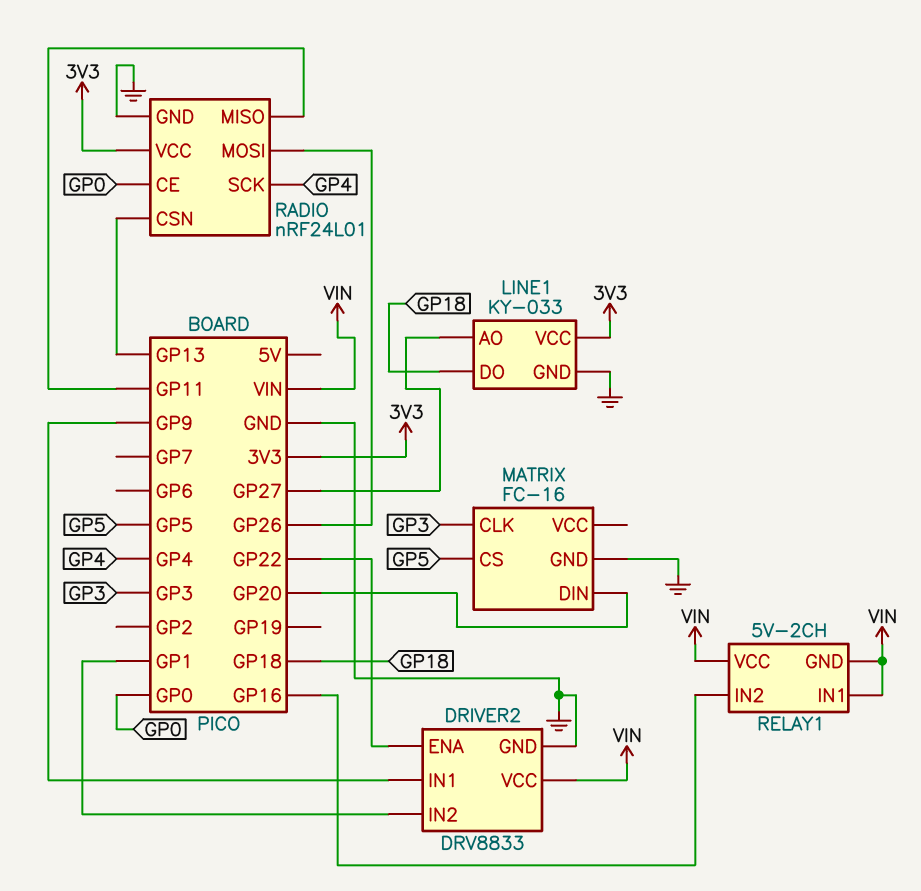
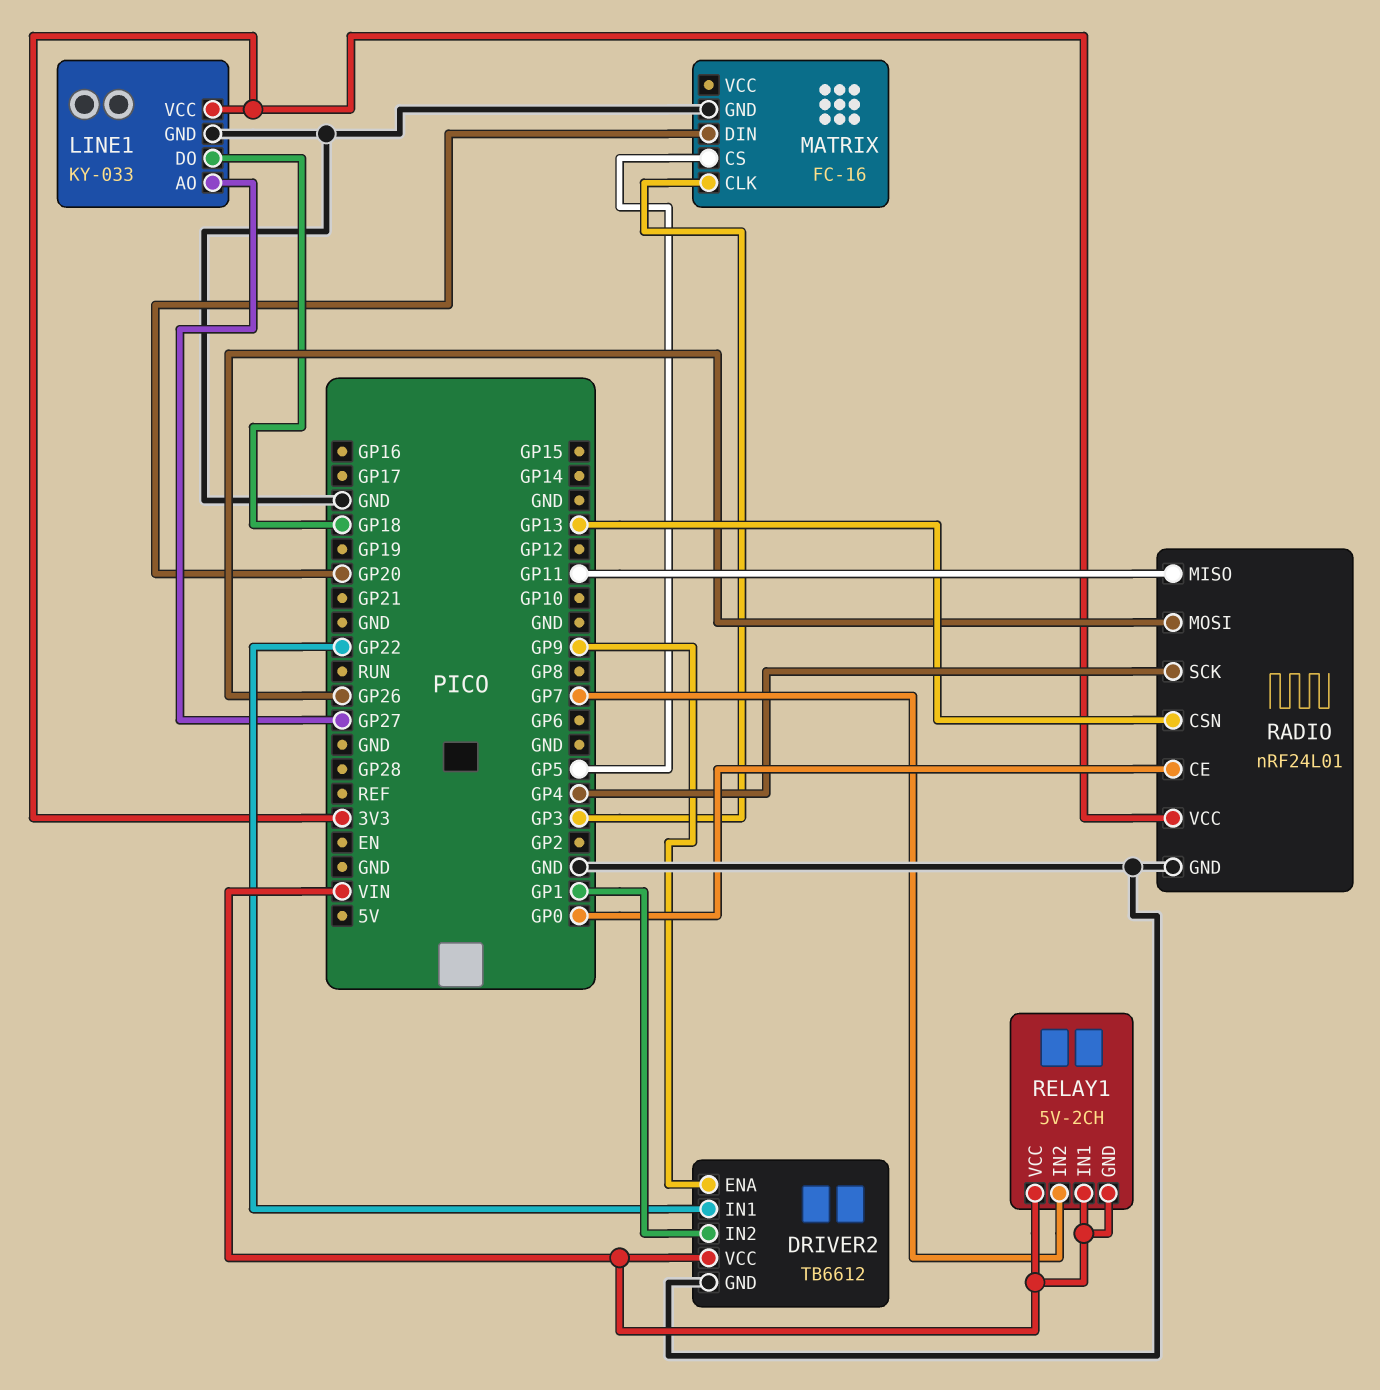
DRIVER2: DRV8833 -> TB6612
DRIVER2 pin ENA: GP22 -> GP9
DRIVER2 pin IN1: GP9 -> GP22
RELAY1 pin IN2: GP16 -> GP7

